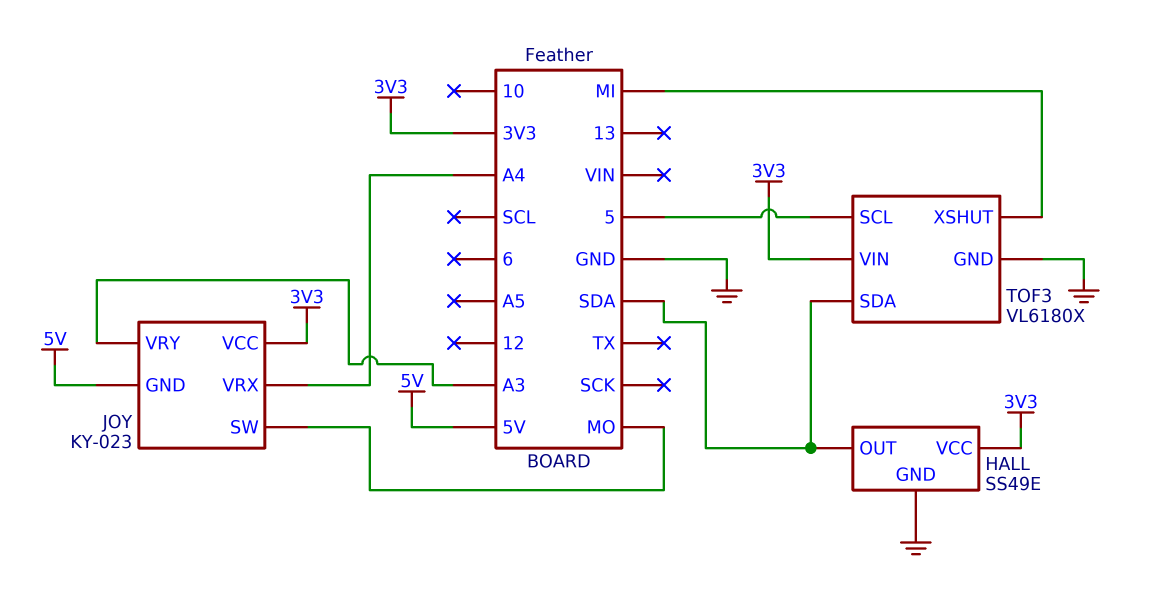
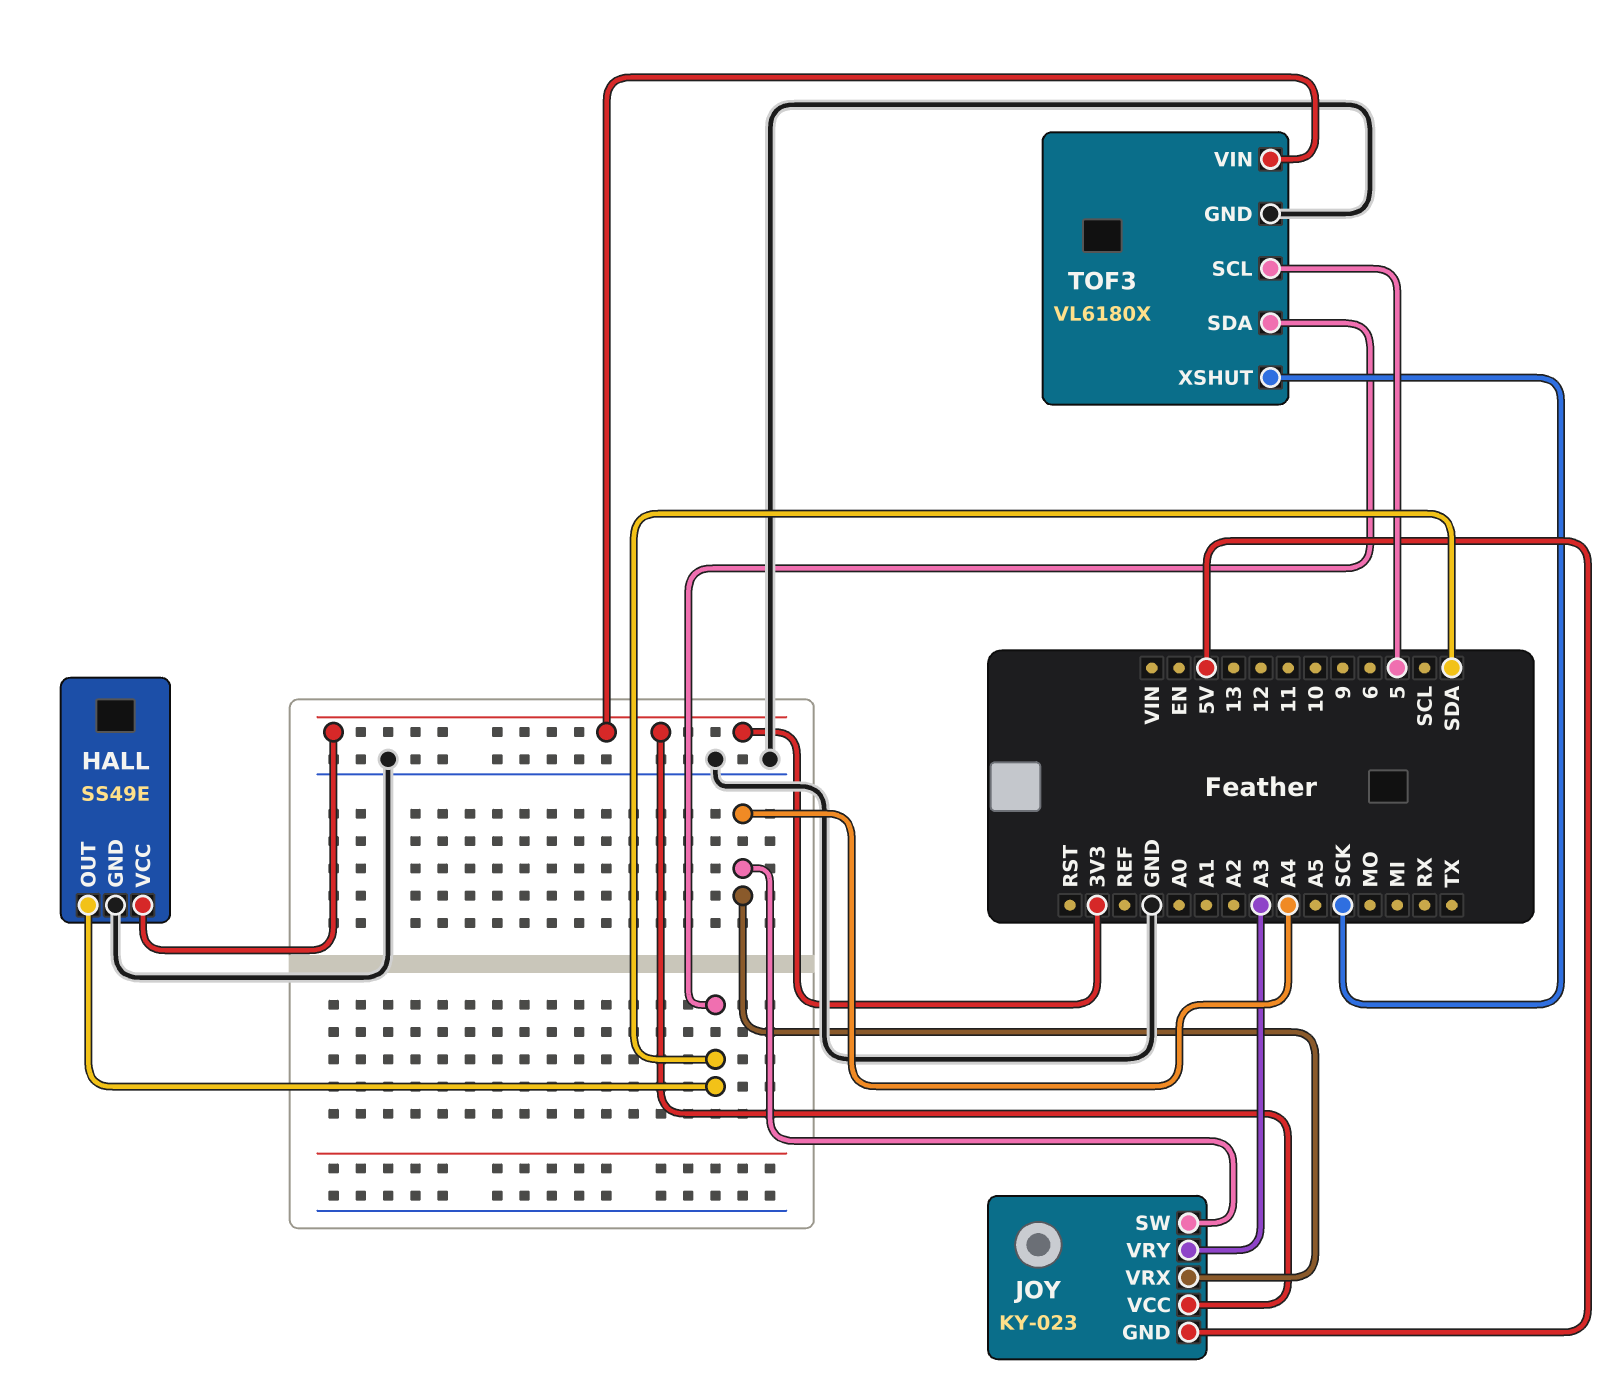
JOY pin SW: MO -> A4
TOF3 pin XSHUT: MI -> SCK

